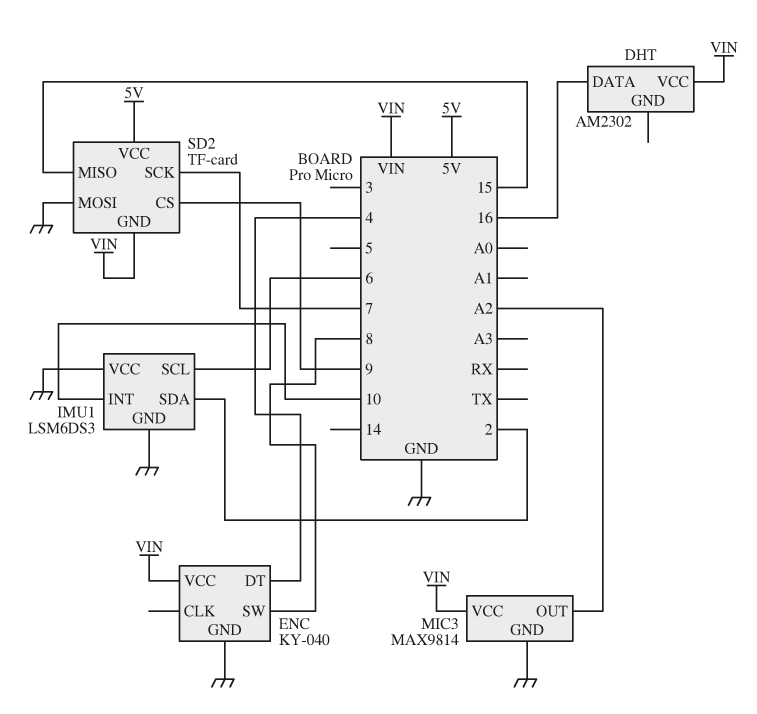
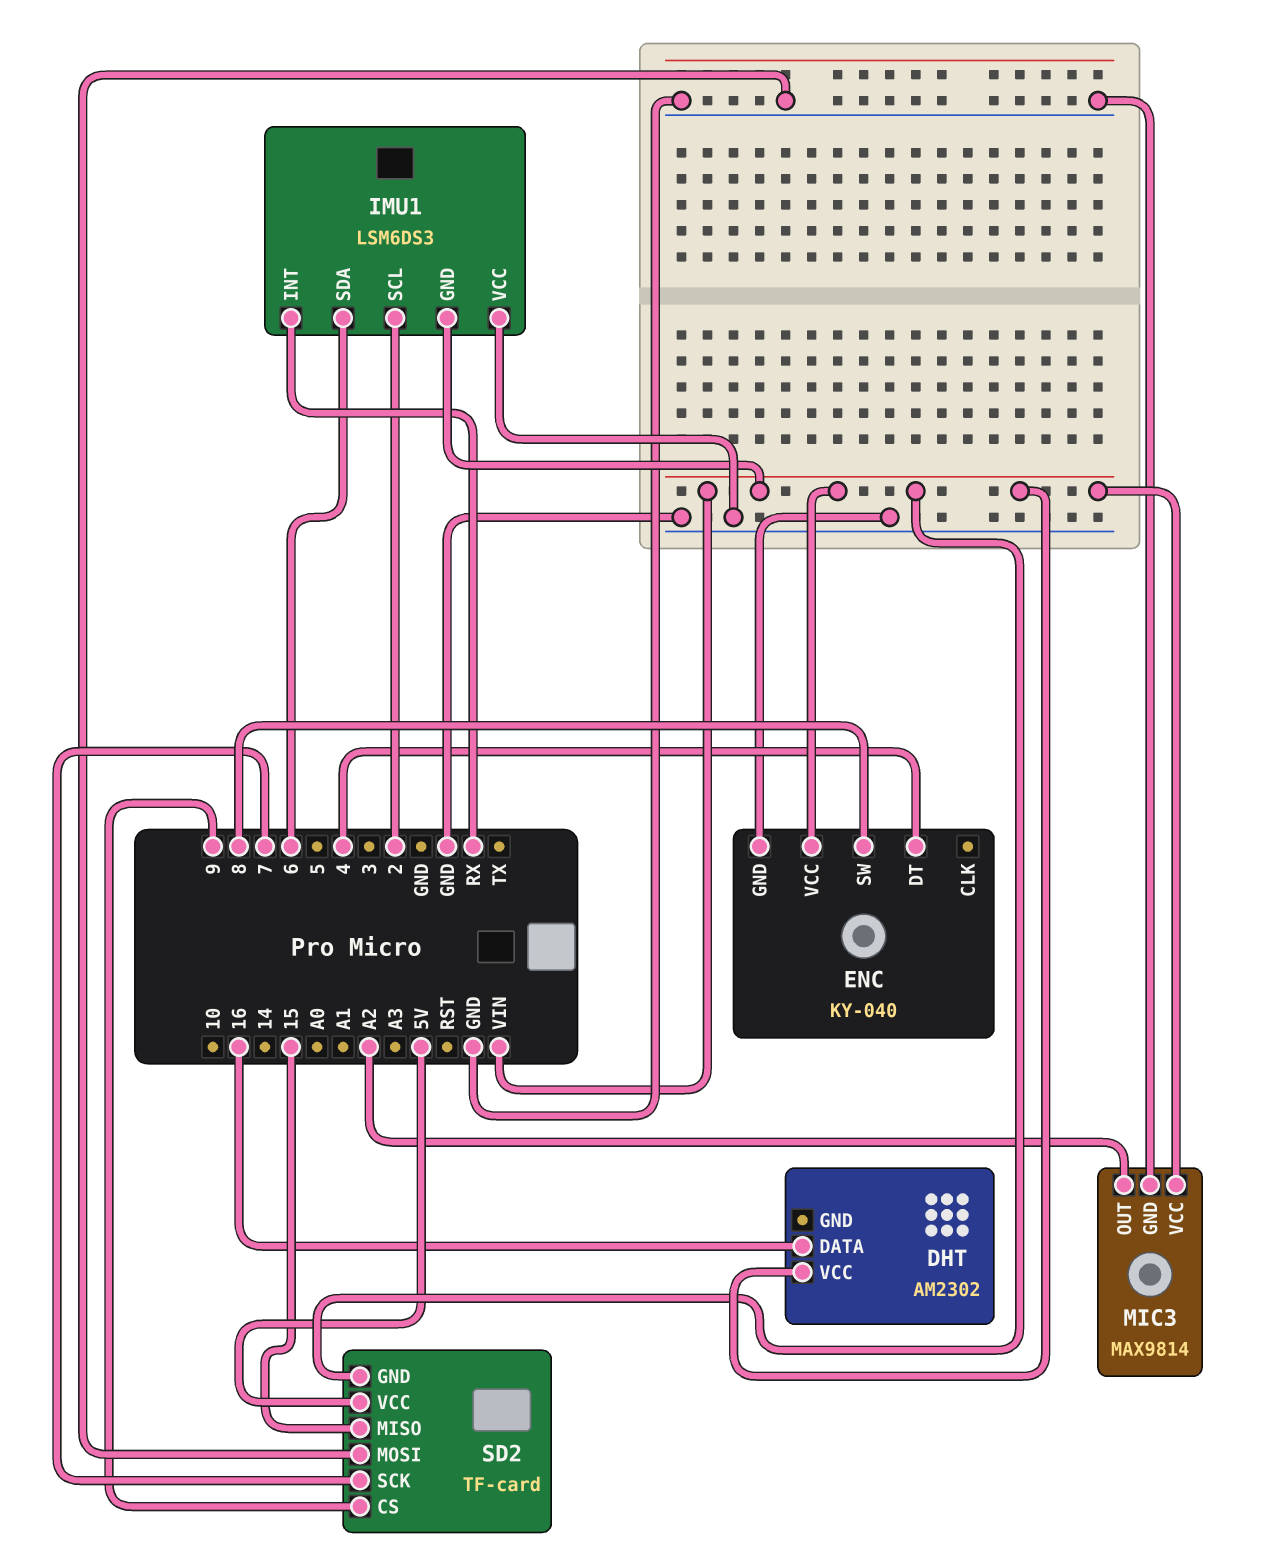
IMU1 pin GND: GND -> VIN
IMU1 pin INT: 10 -> RX
IMU1 pin SCL: 6 -> 2
IMU1 pin SDA: 2 -> 6

